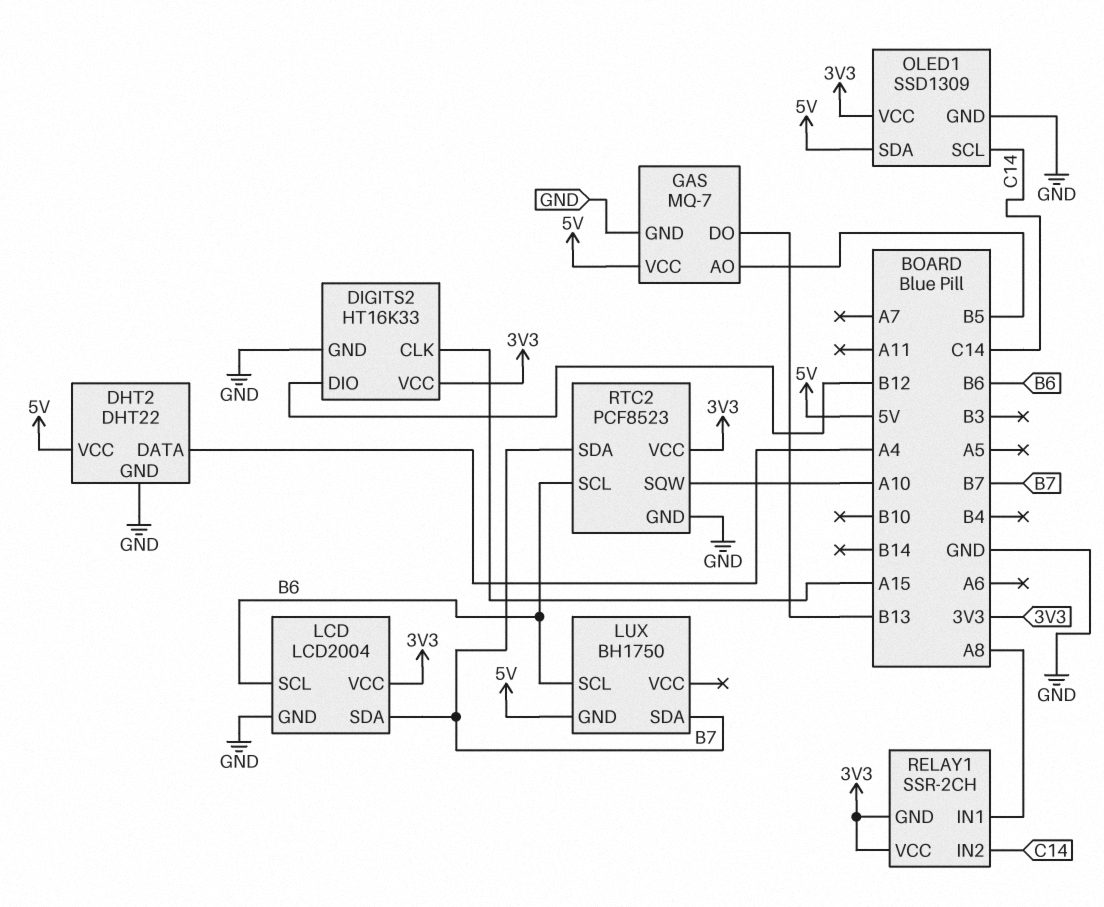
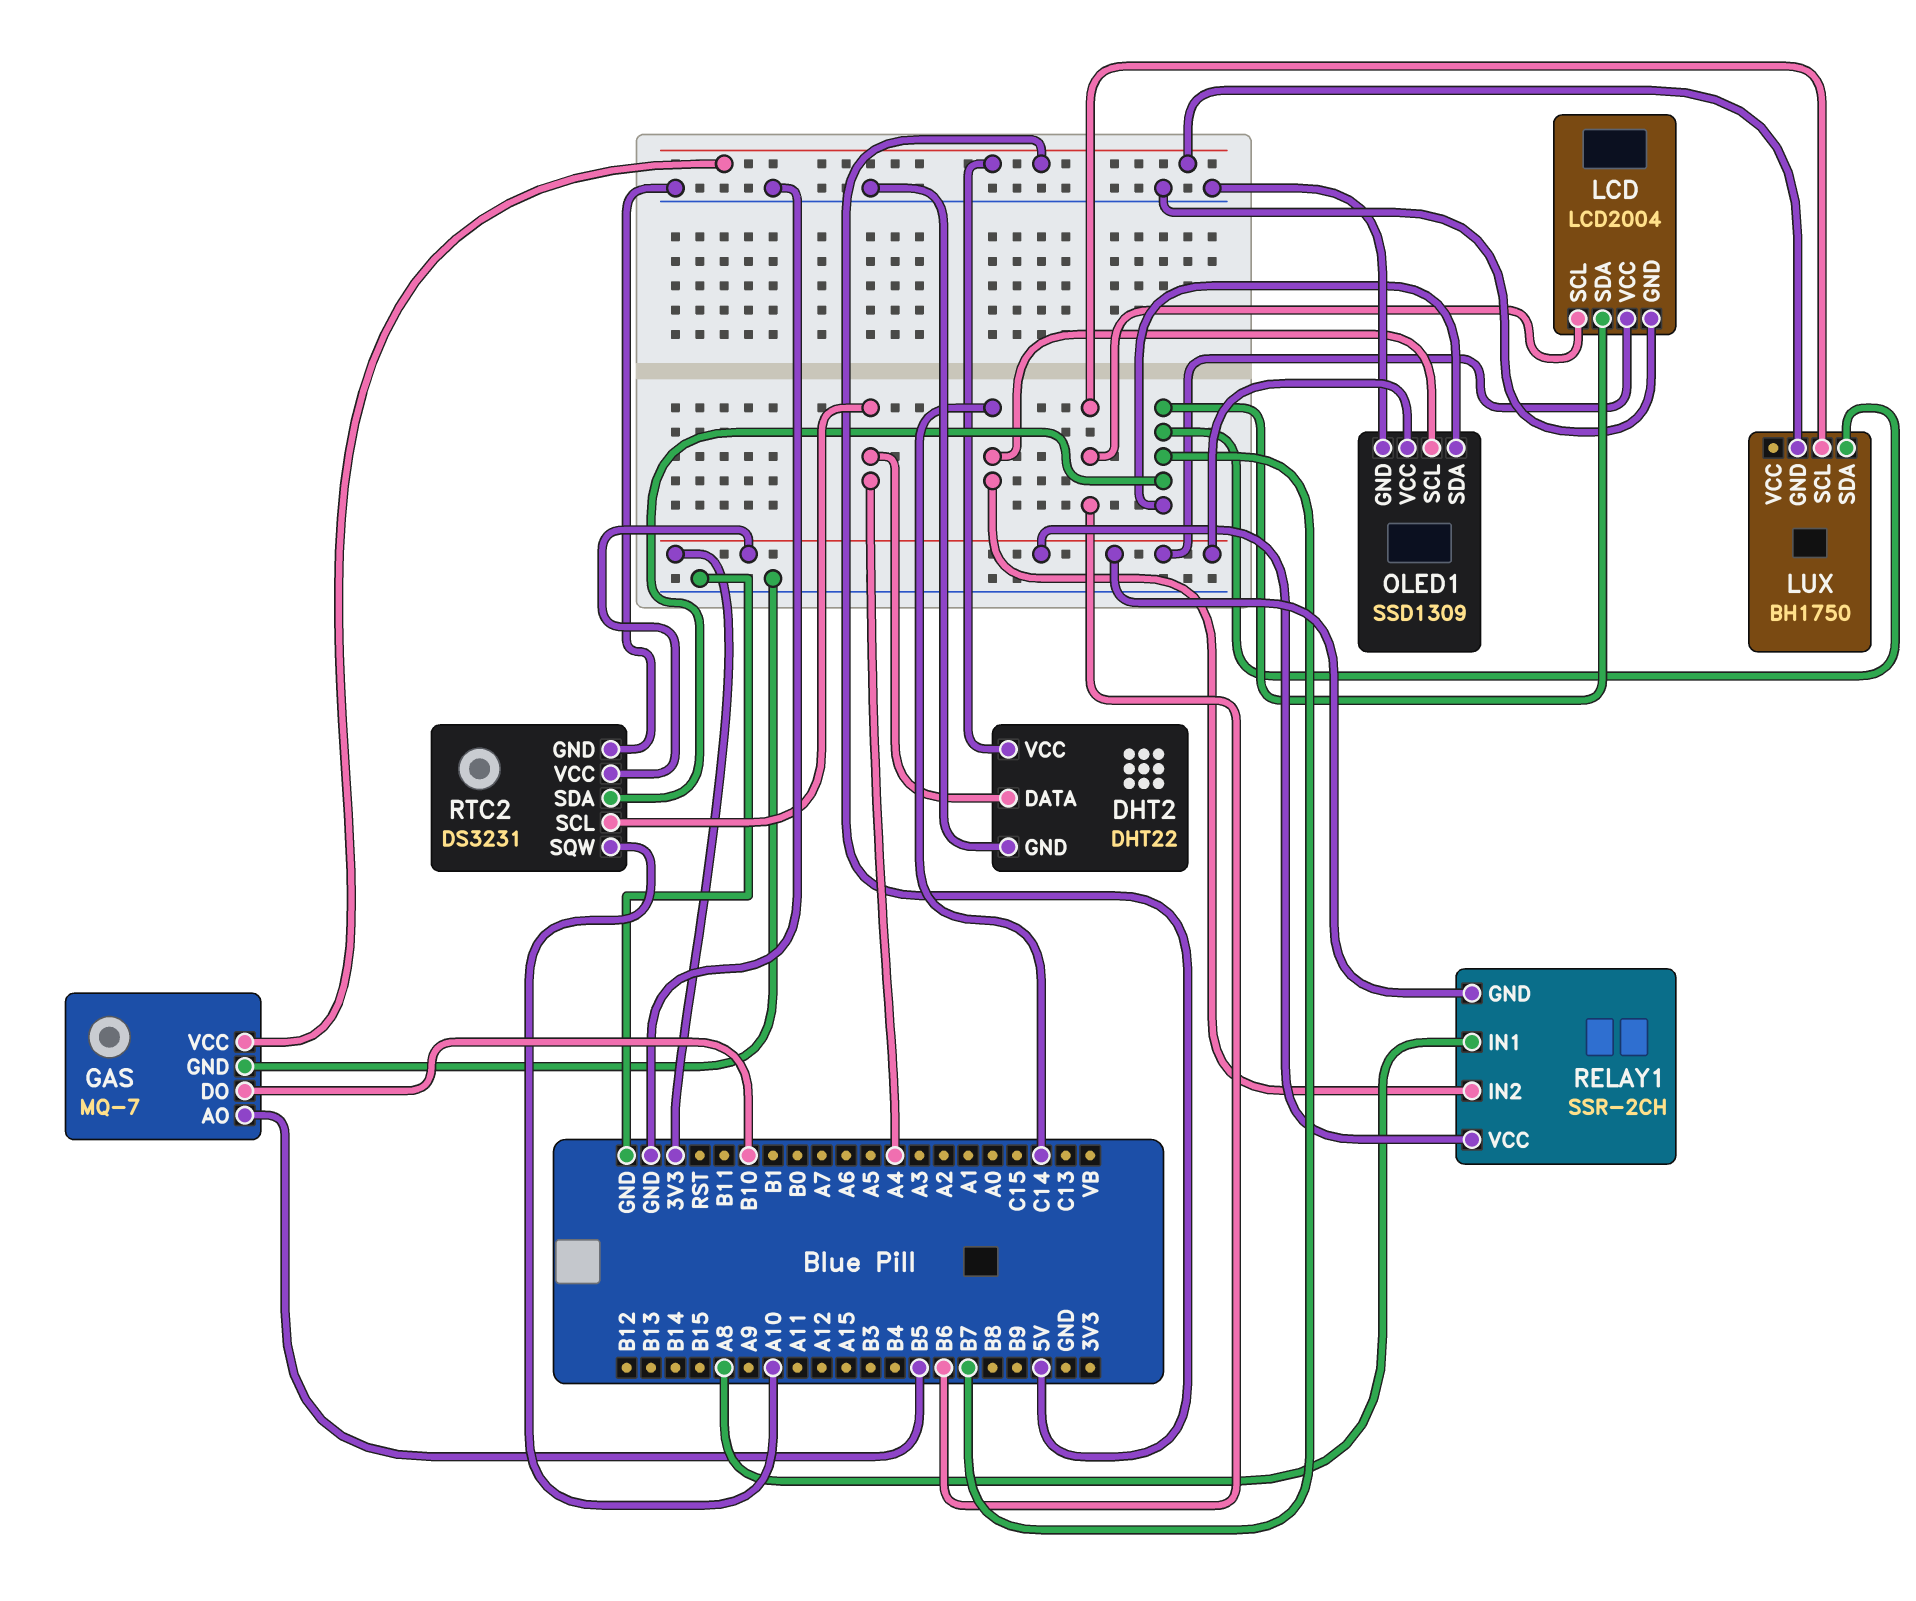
DIGITS2: HT16K33 -> none
DIGITS2 pin CLK: A15 -> none
DIGITS2 pin DIO: B12 -> none
DIGITS2 pin GND: GND -> none
DIGITS2 pin VCC: 3V3 -> none
GAS pin DO: B13 -> B10
OLED1 pin SDA: 5V -> B7
RTC2: PCF8523 -> DS3231
RTC2 pin SCL: B6 -> A4

